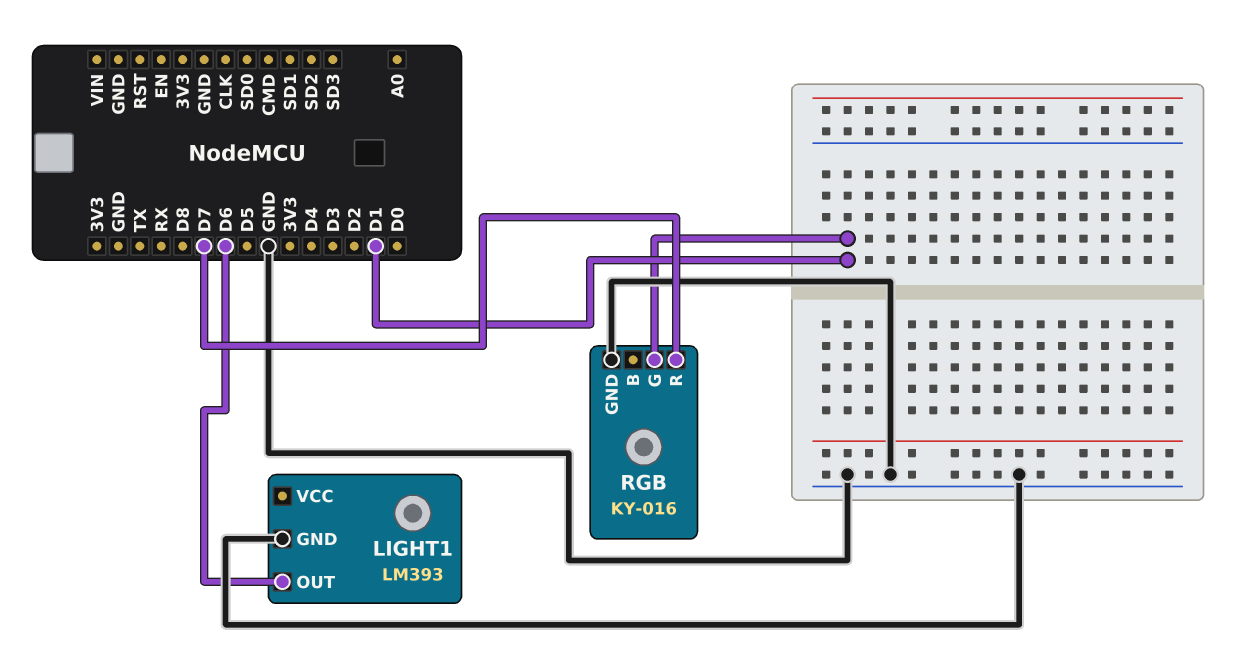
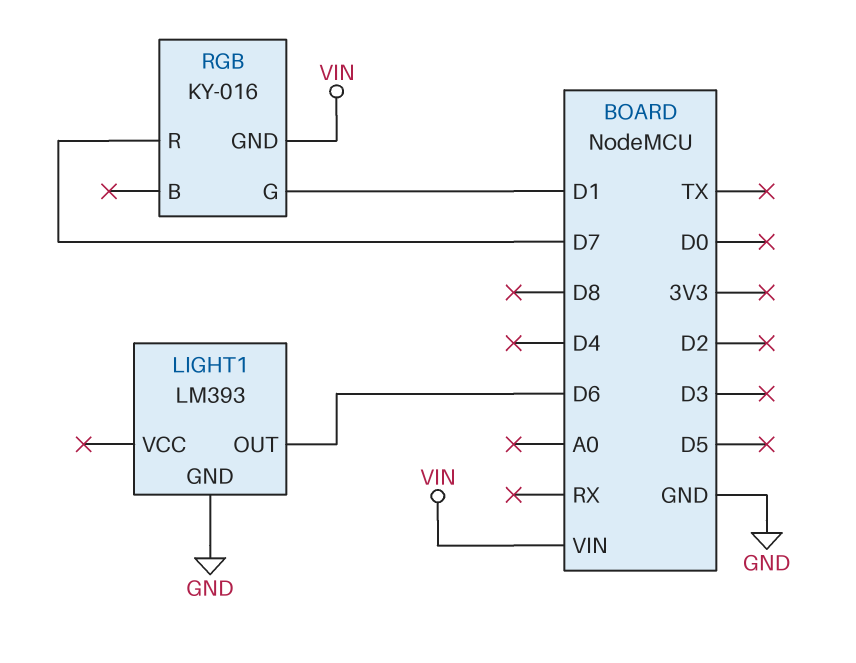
RGB pin GND: GND -> VIN

